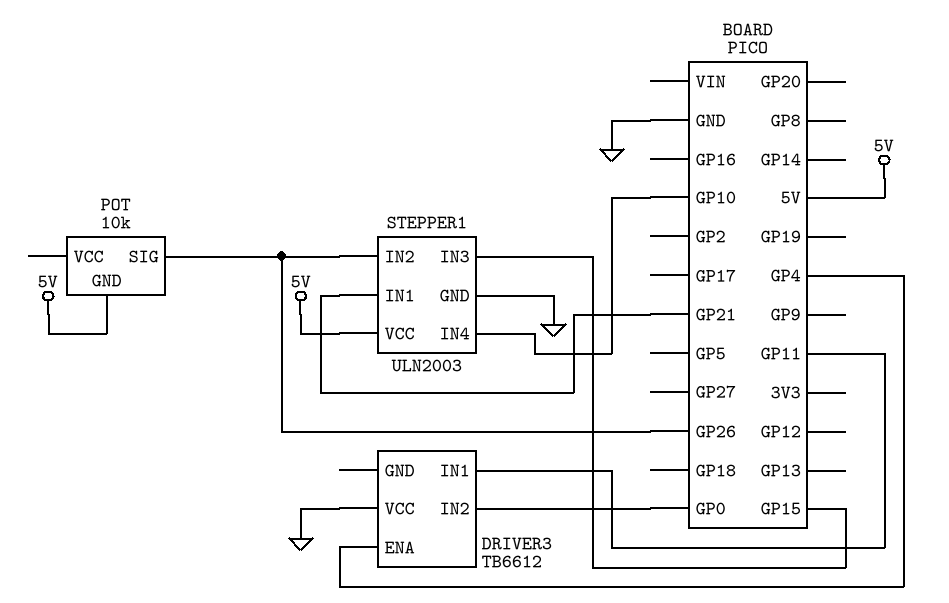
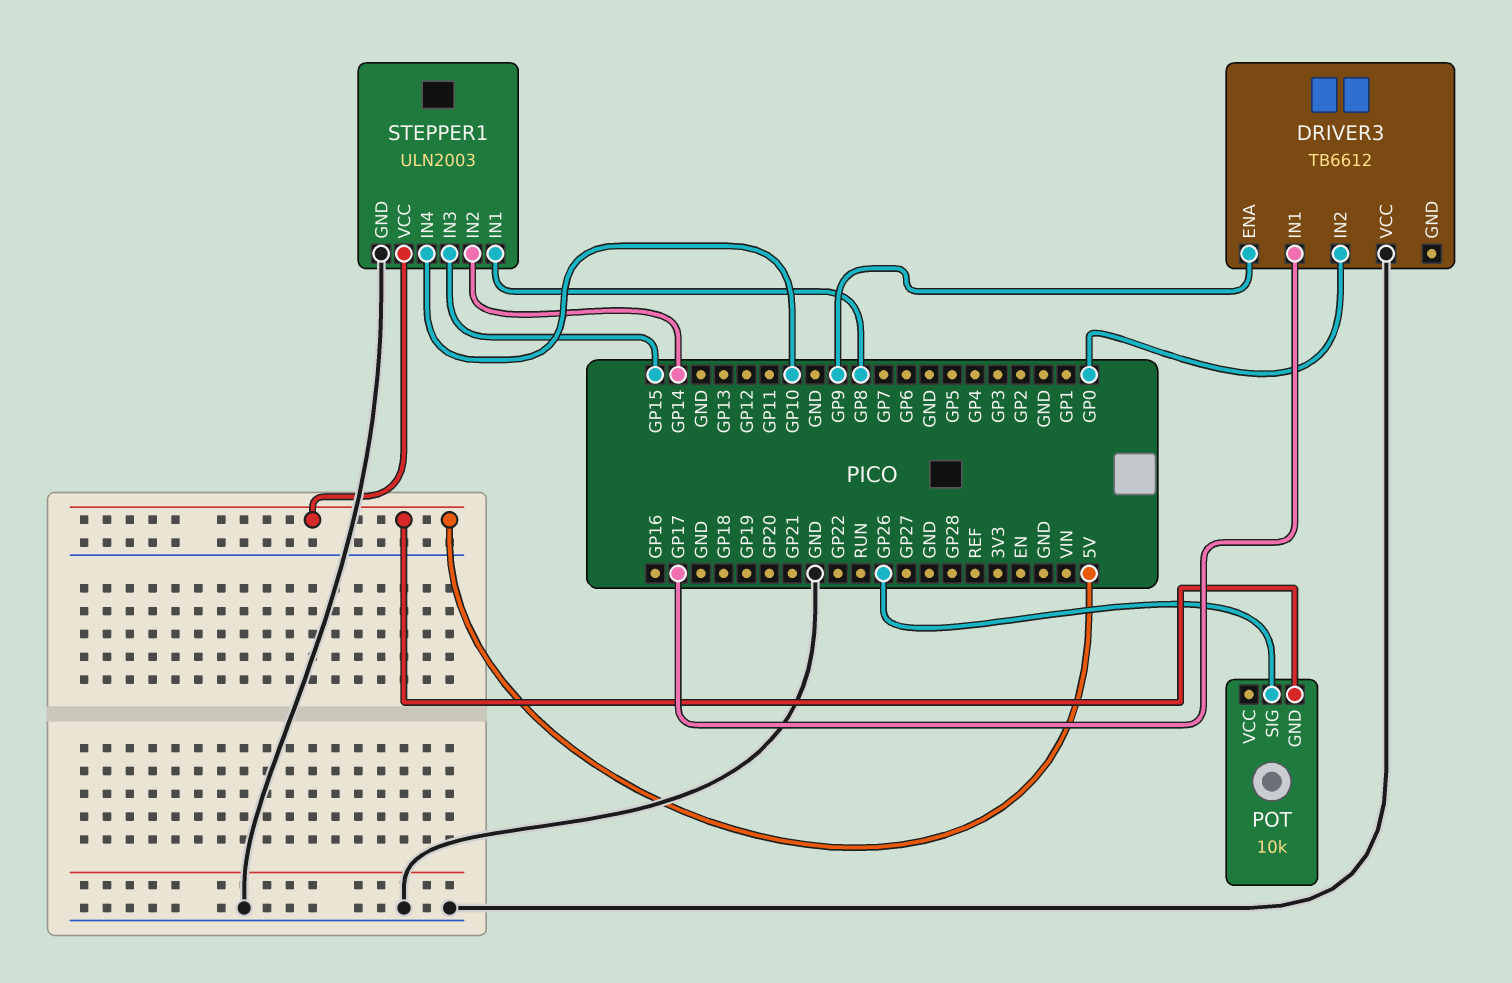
DRIVER3 pin ENA: GP4 -> GP9
DRIVER3 pin IN1: GP11 -> GP17
STEPPER1 pin IN1: GP21 -> GP8
STEPPER1 pin IN2: GP26 -> GP14

